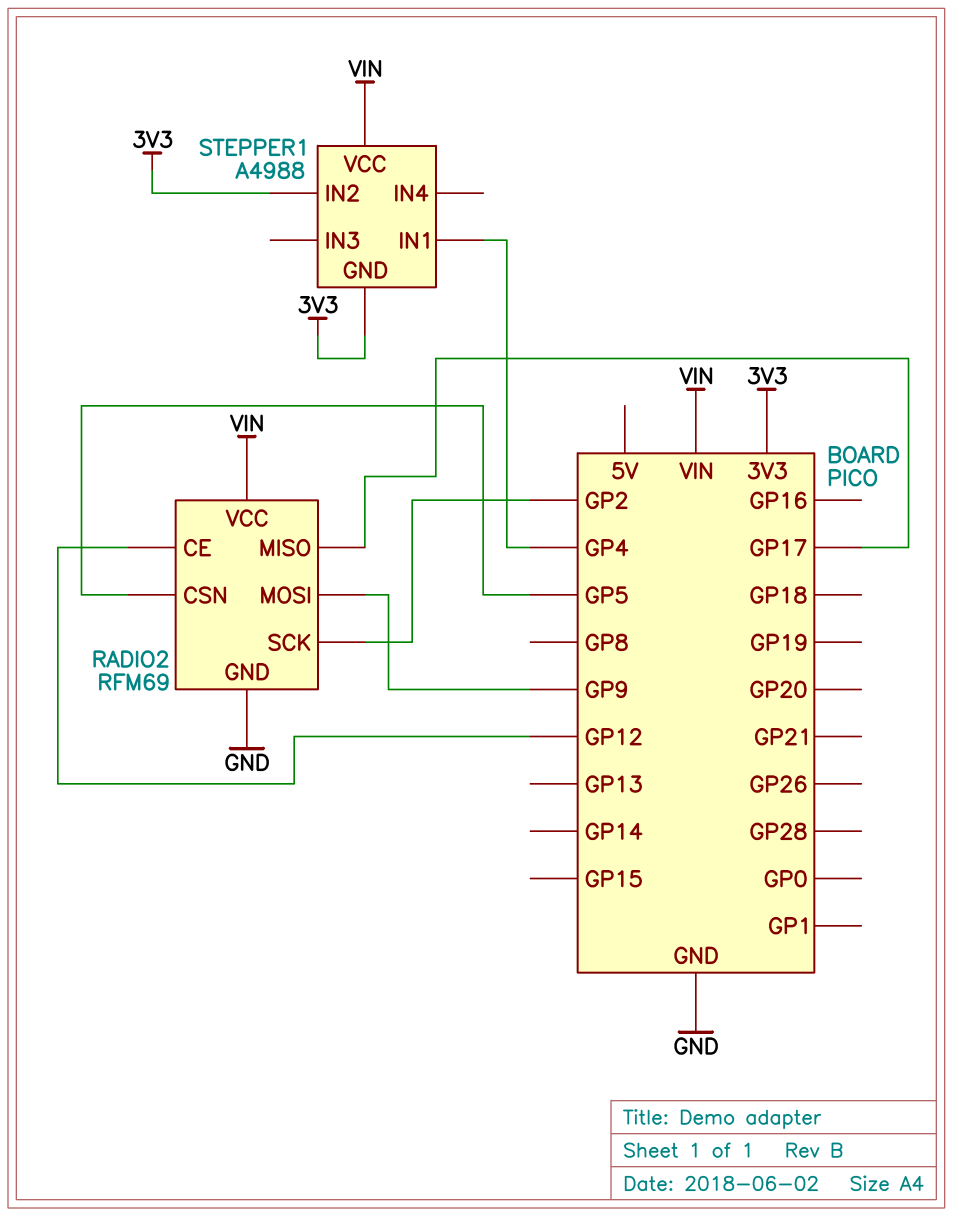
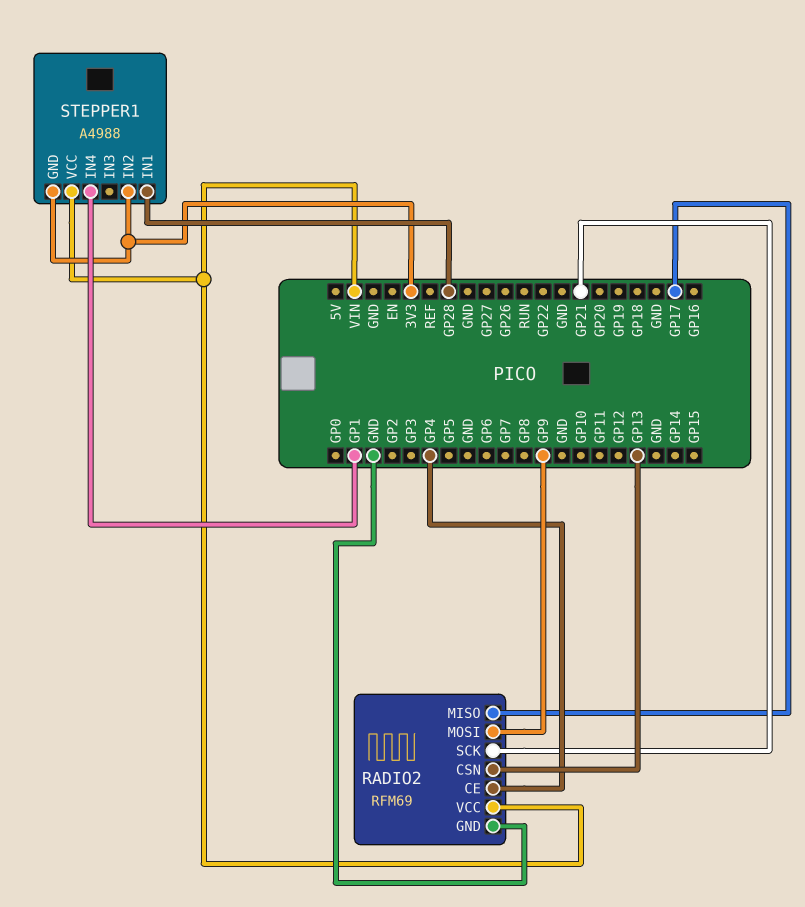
RADIO2 pin CE: GP12 -> GP4
RADIO2 pin CSN: GP5 -> GP13
RADIO2 pin SCK: GP2 -> GP21
STEPPER1 pin IN1: GP4 -> GP28
STEPPER1 pin IN4: none -> GP1

